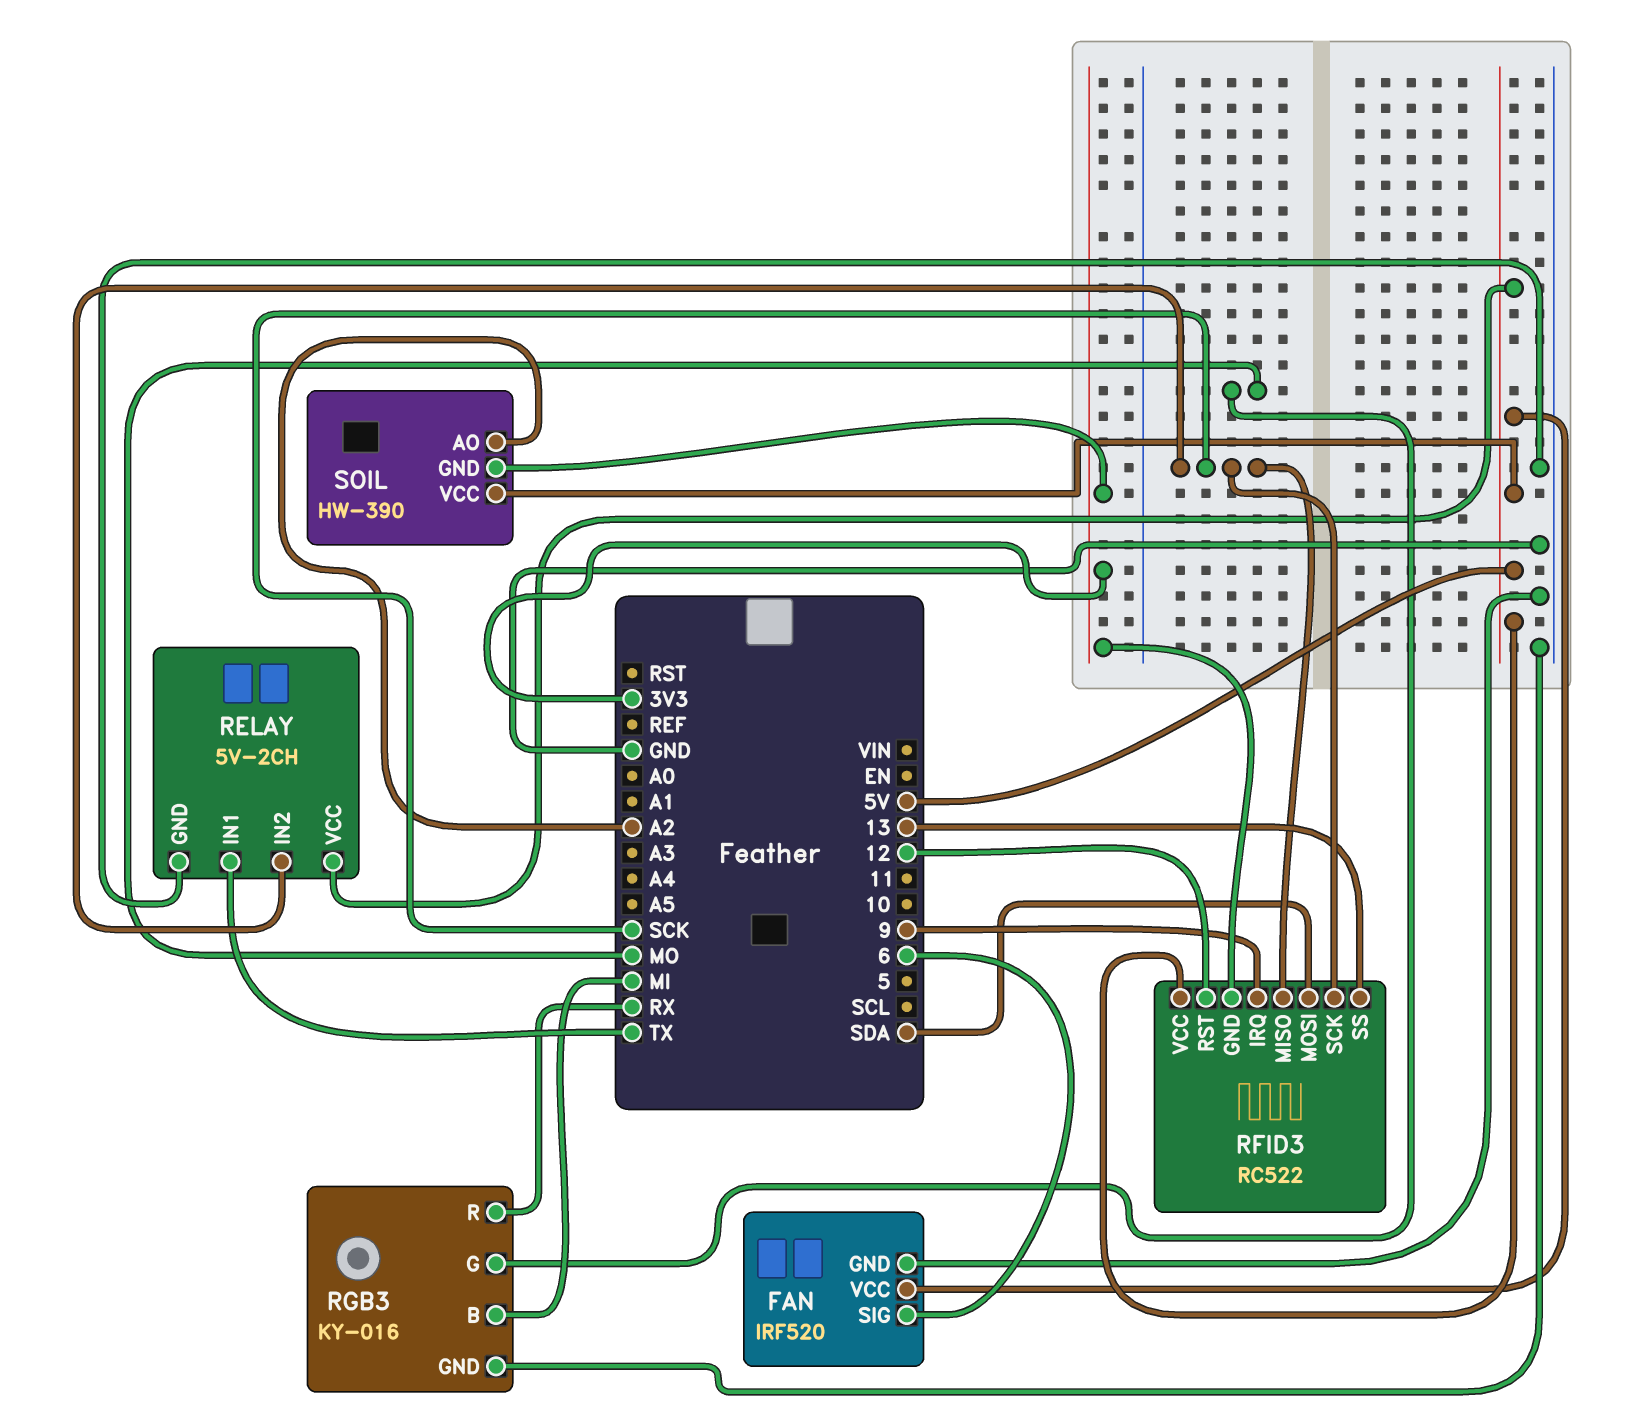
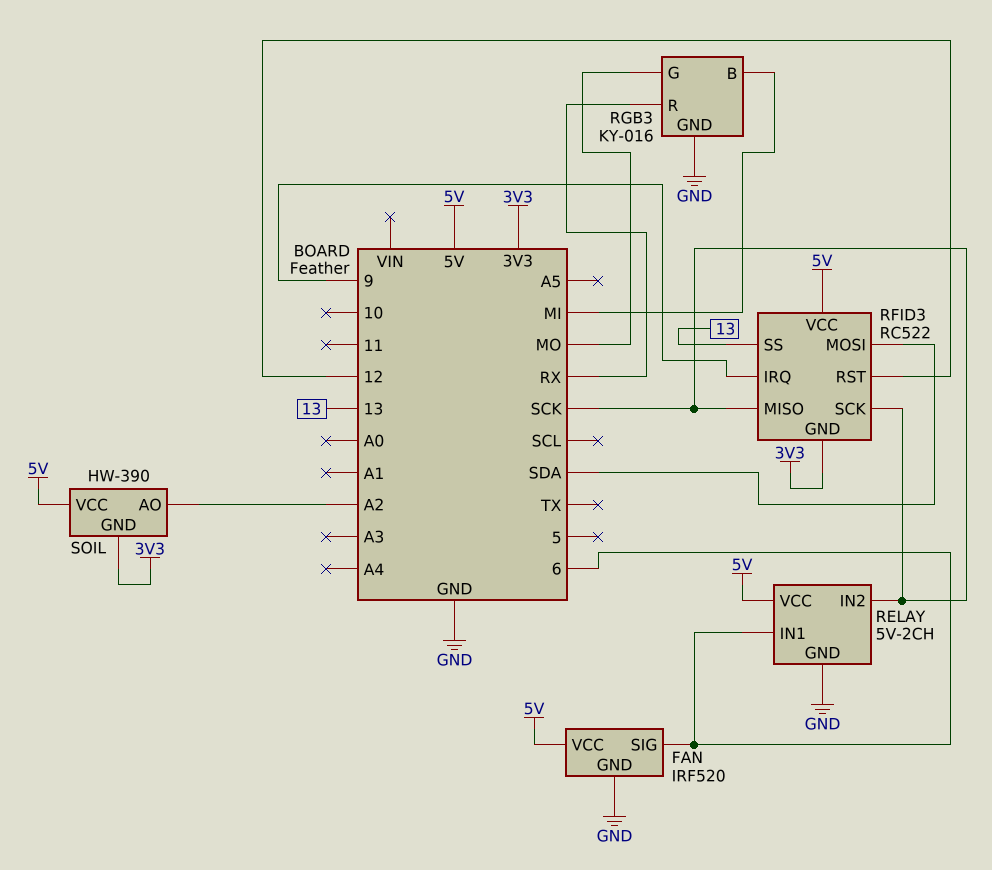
RELAY pin IN1: TX -> 6

